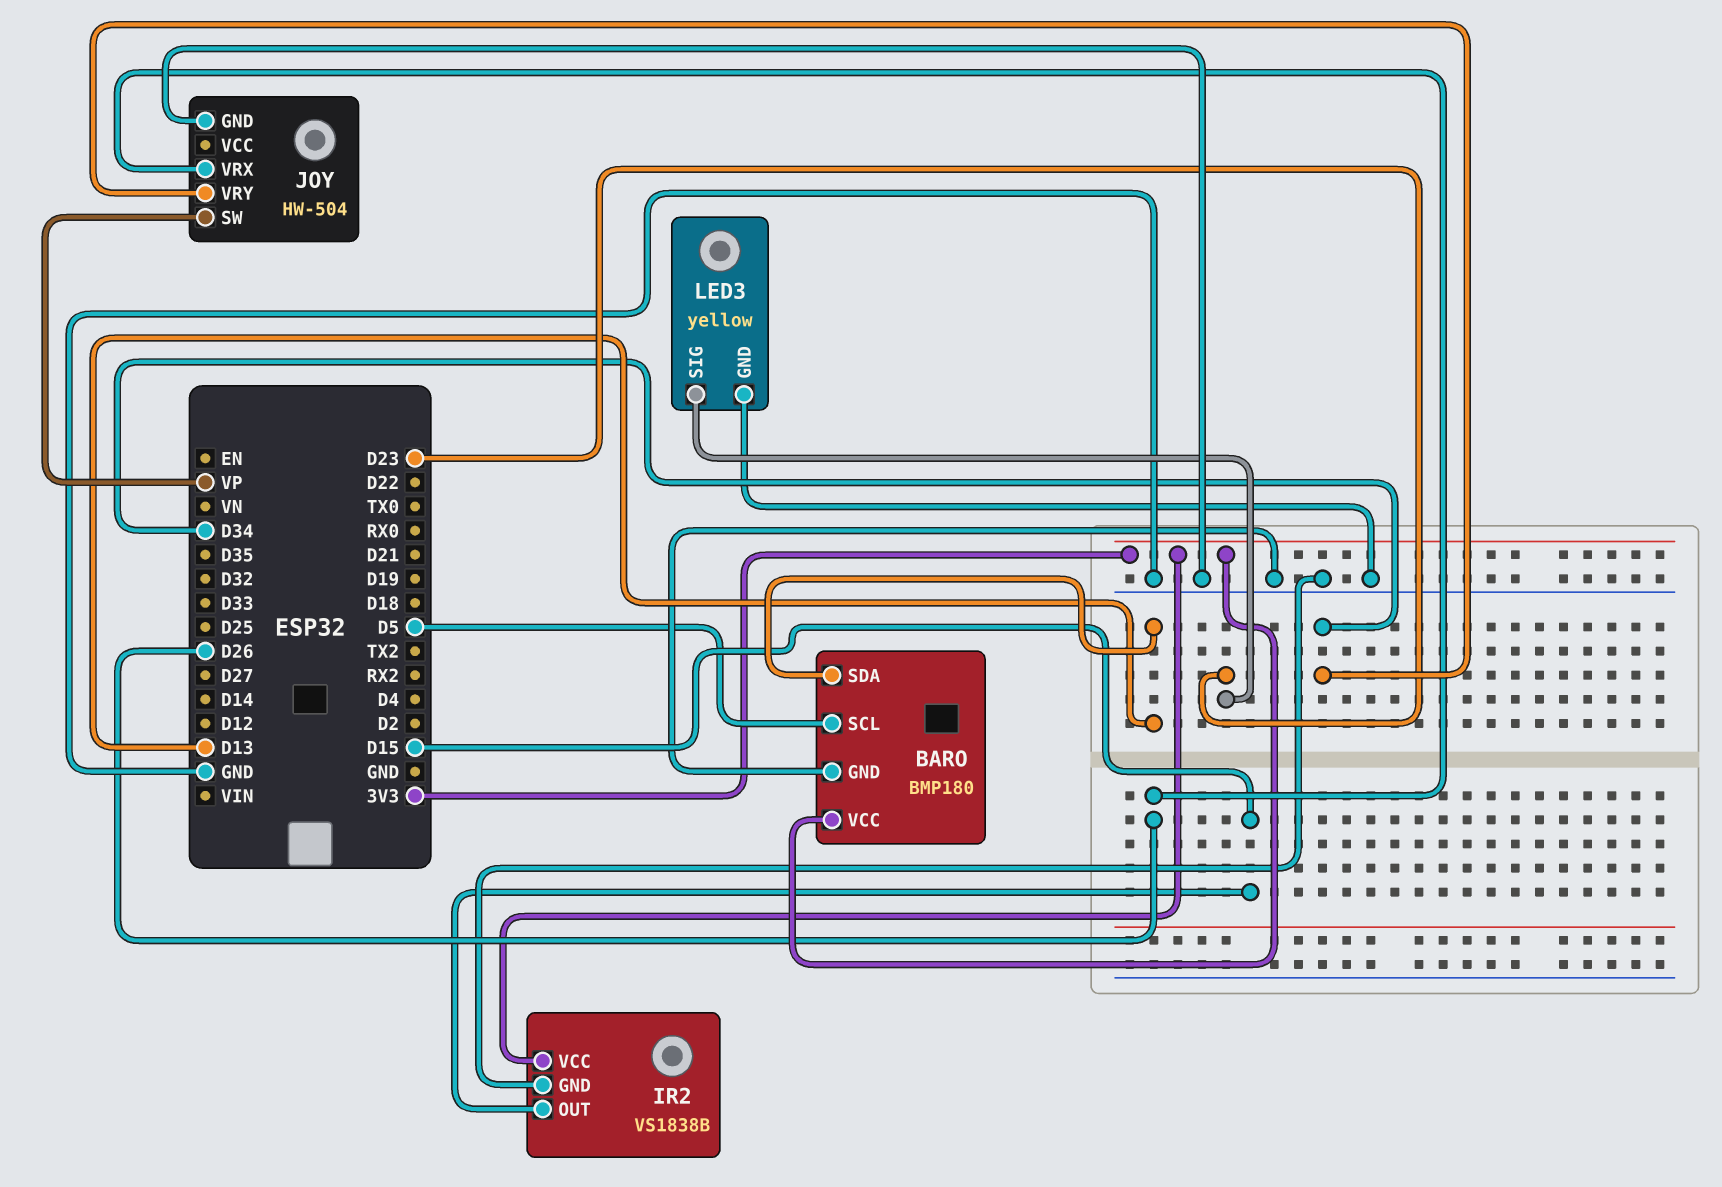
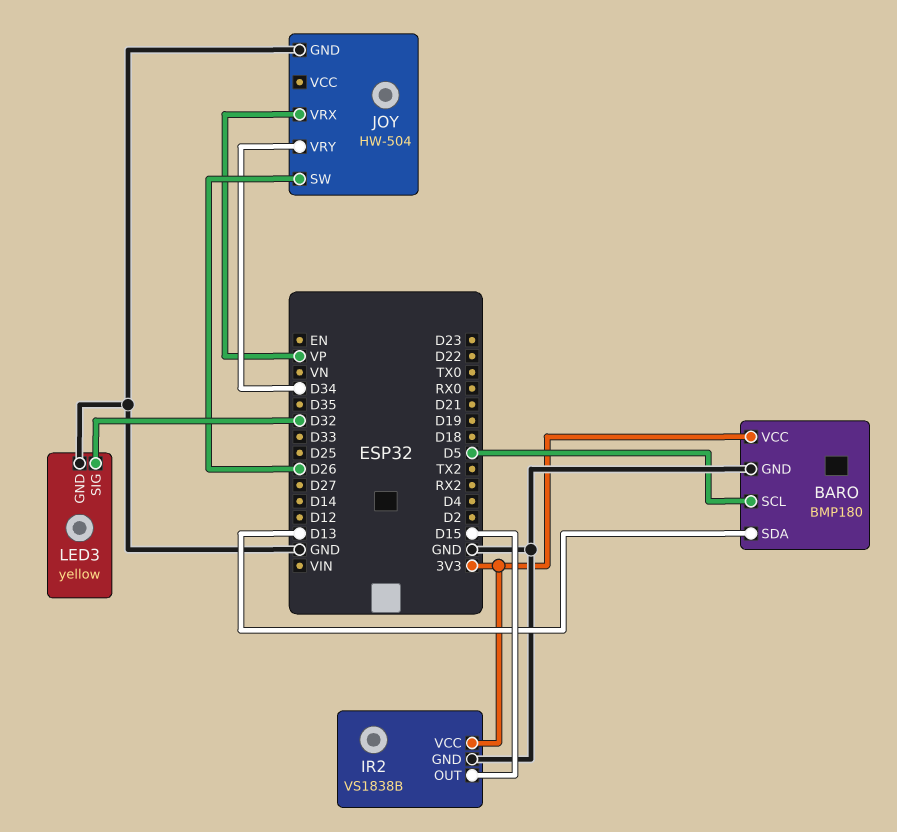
JOY pin SW: VP -> D26
JOY pin VRX: D26 -> VP
LED3 pin SIG: D23 -> D32

